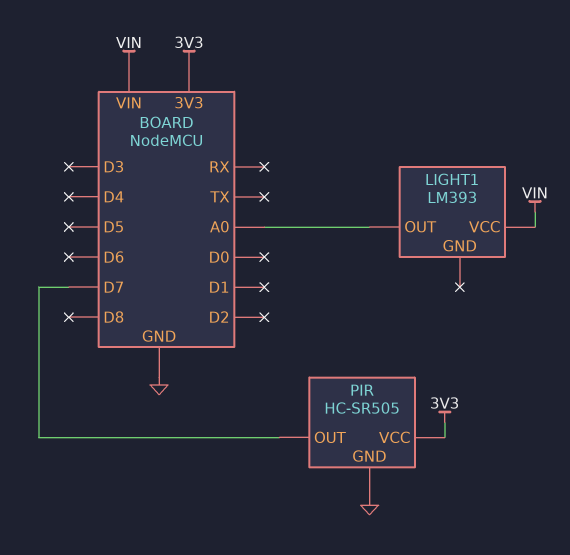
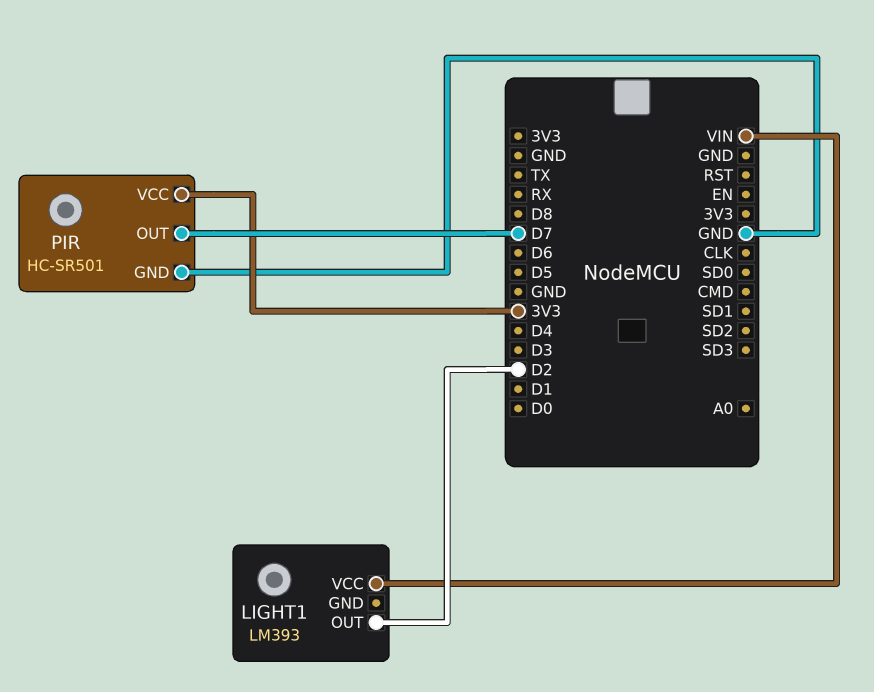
LIGHT1 pin OUT: A0 -> D2
PIR: HC-SR505 -> HC-SR501

